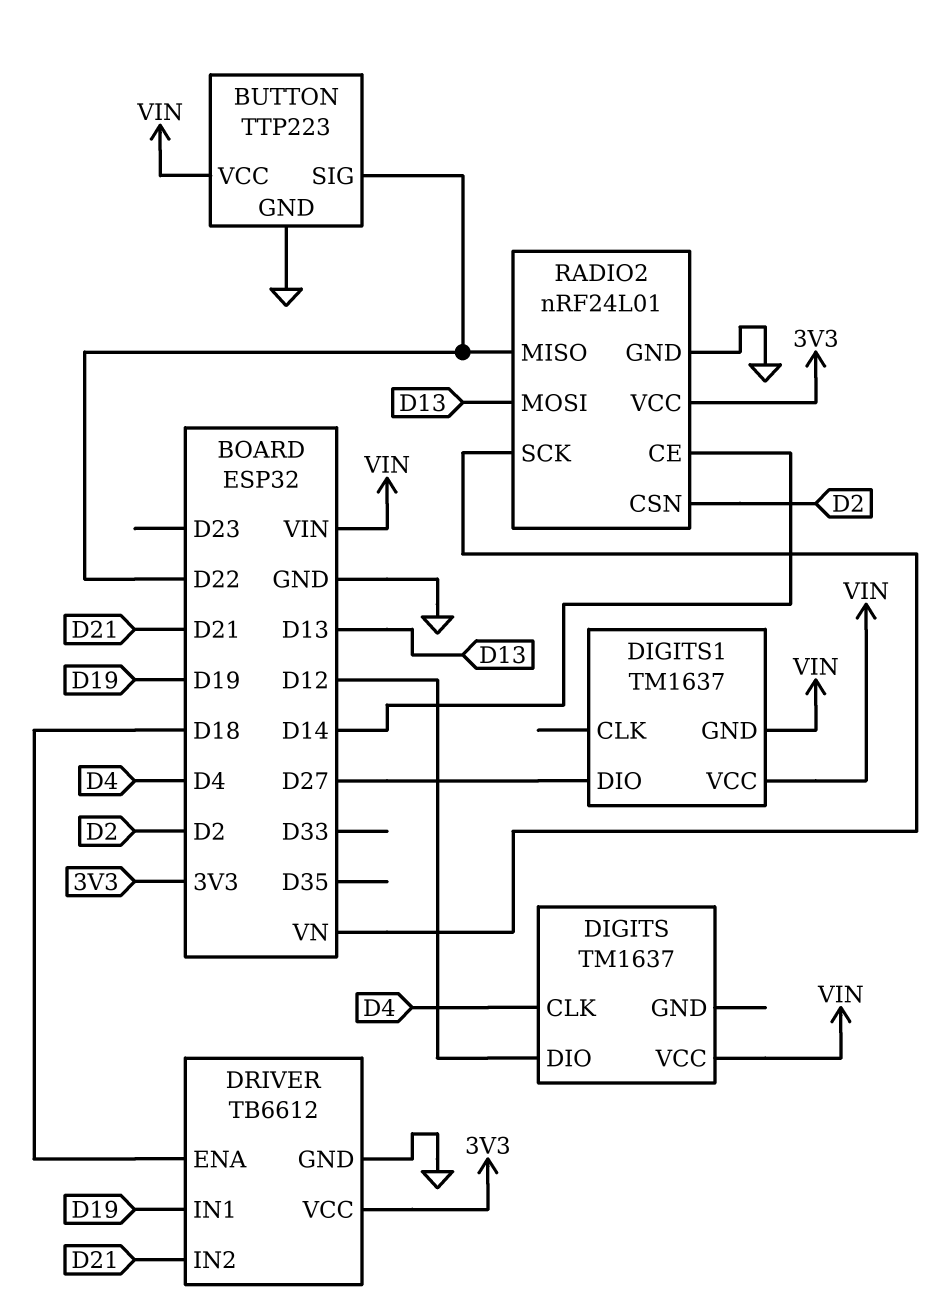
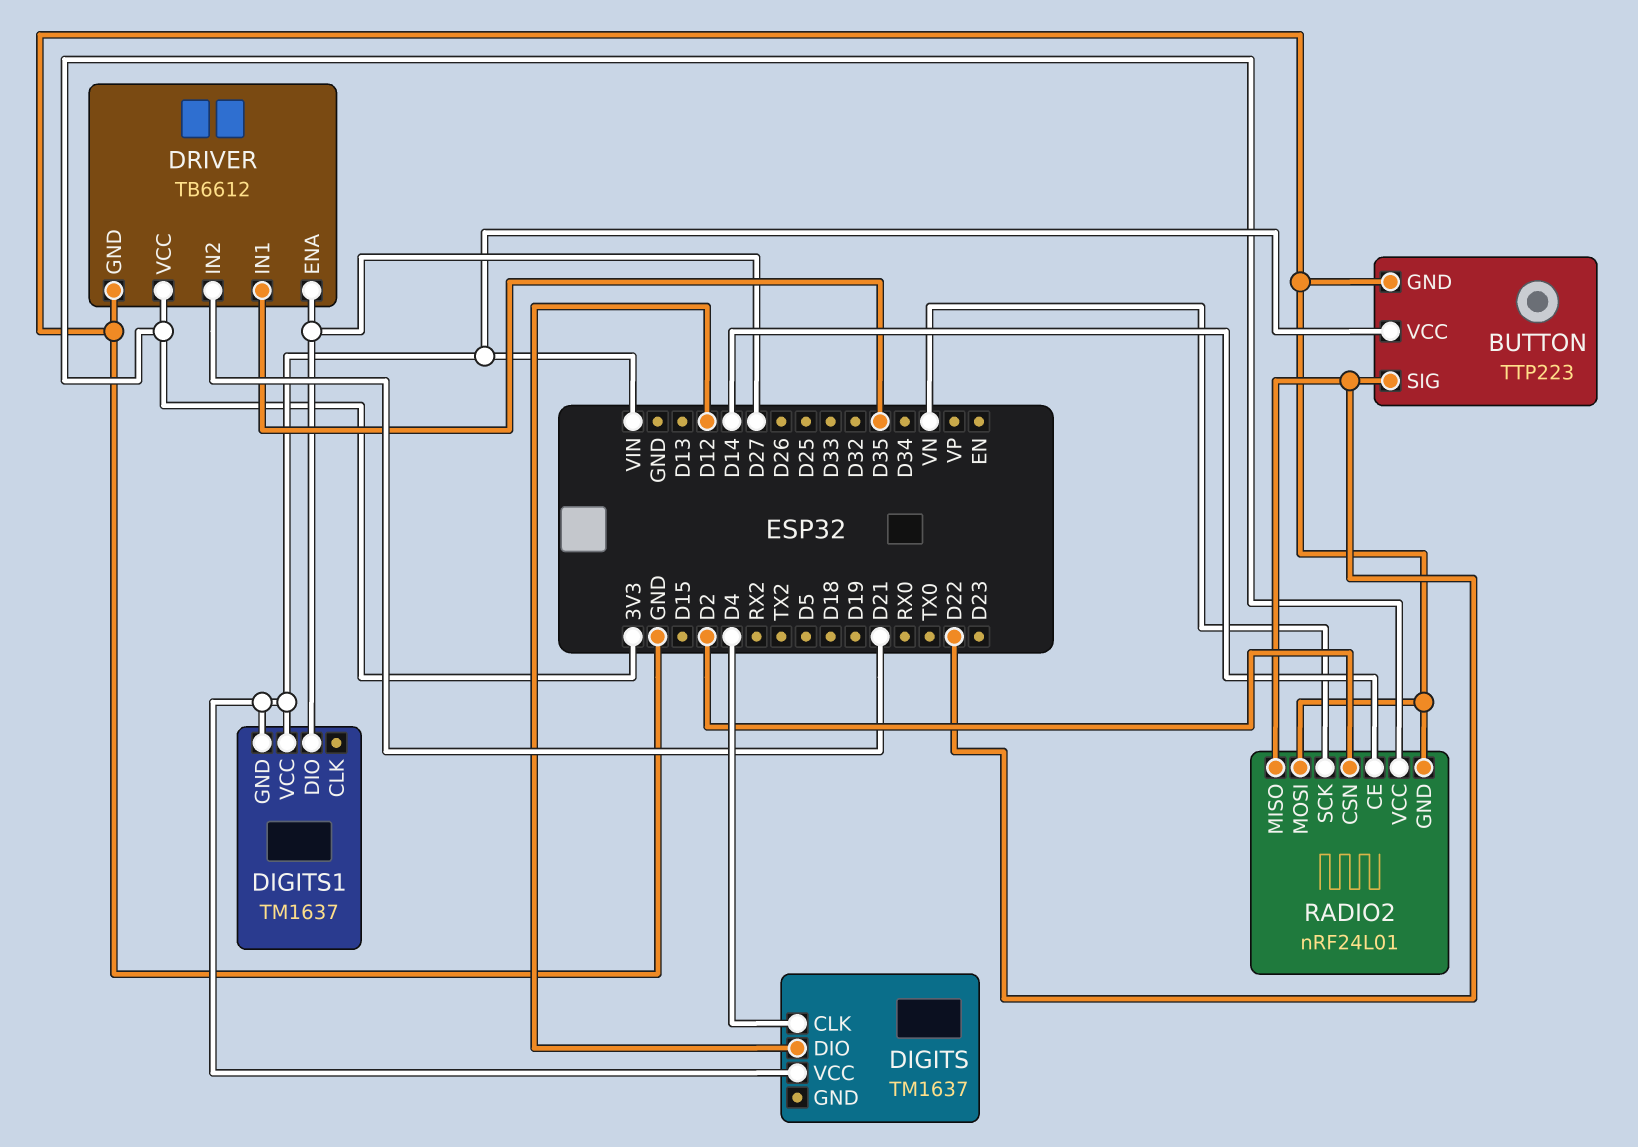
DRIVER pin ENA: D18 -> D27
DRIVER pin IN1: D19 -> D35
RADIO2 pin MOSI: D13 -> GND

